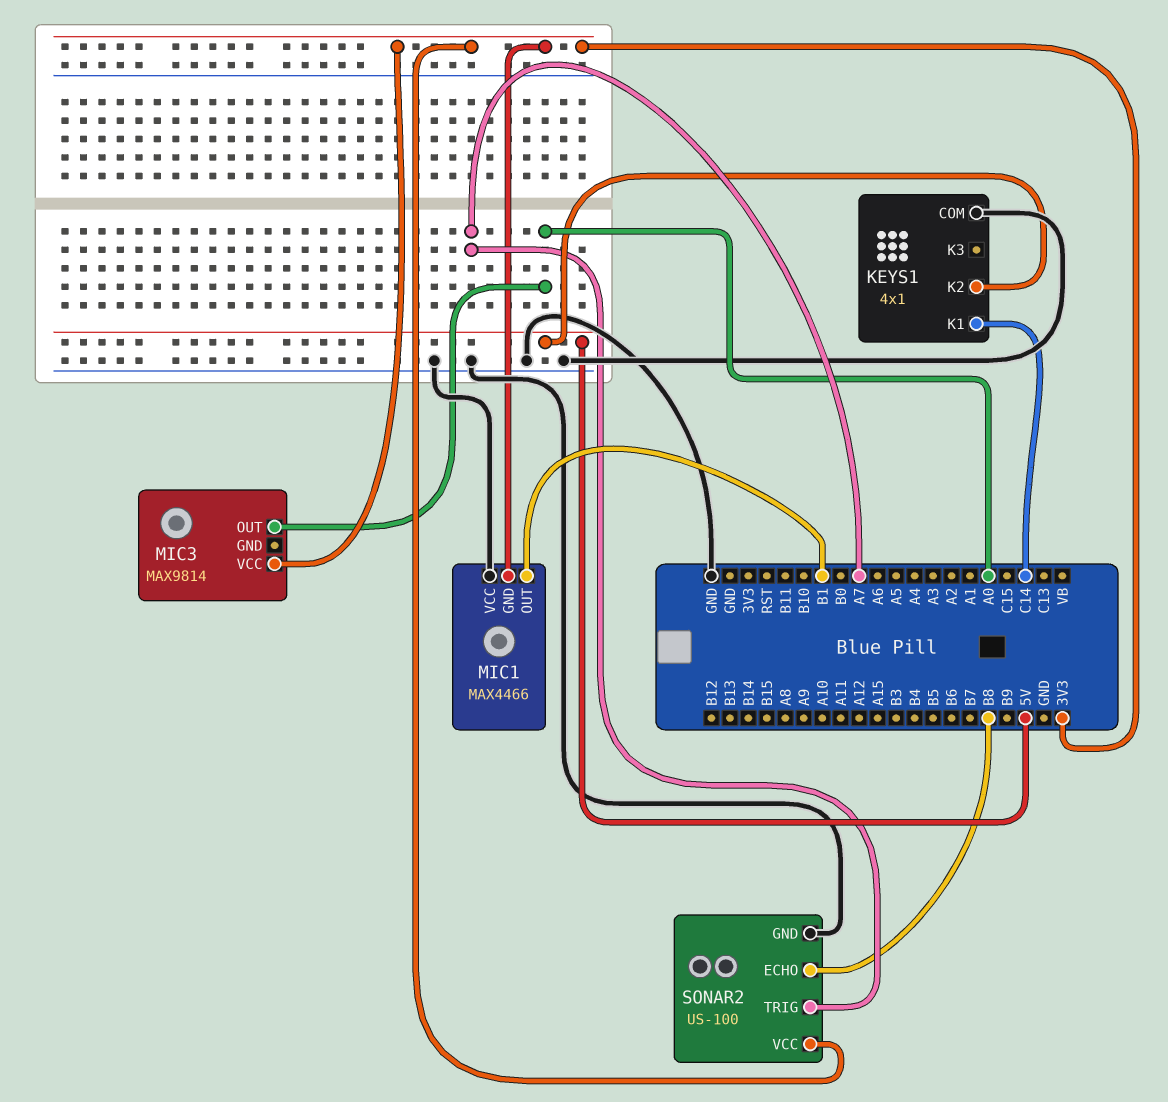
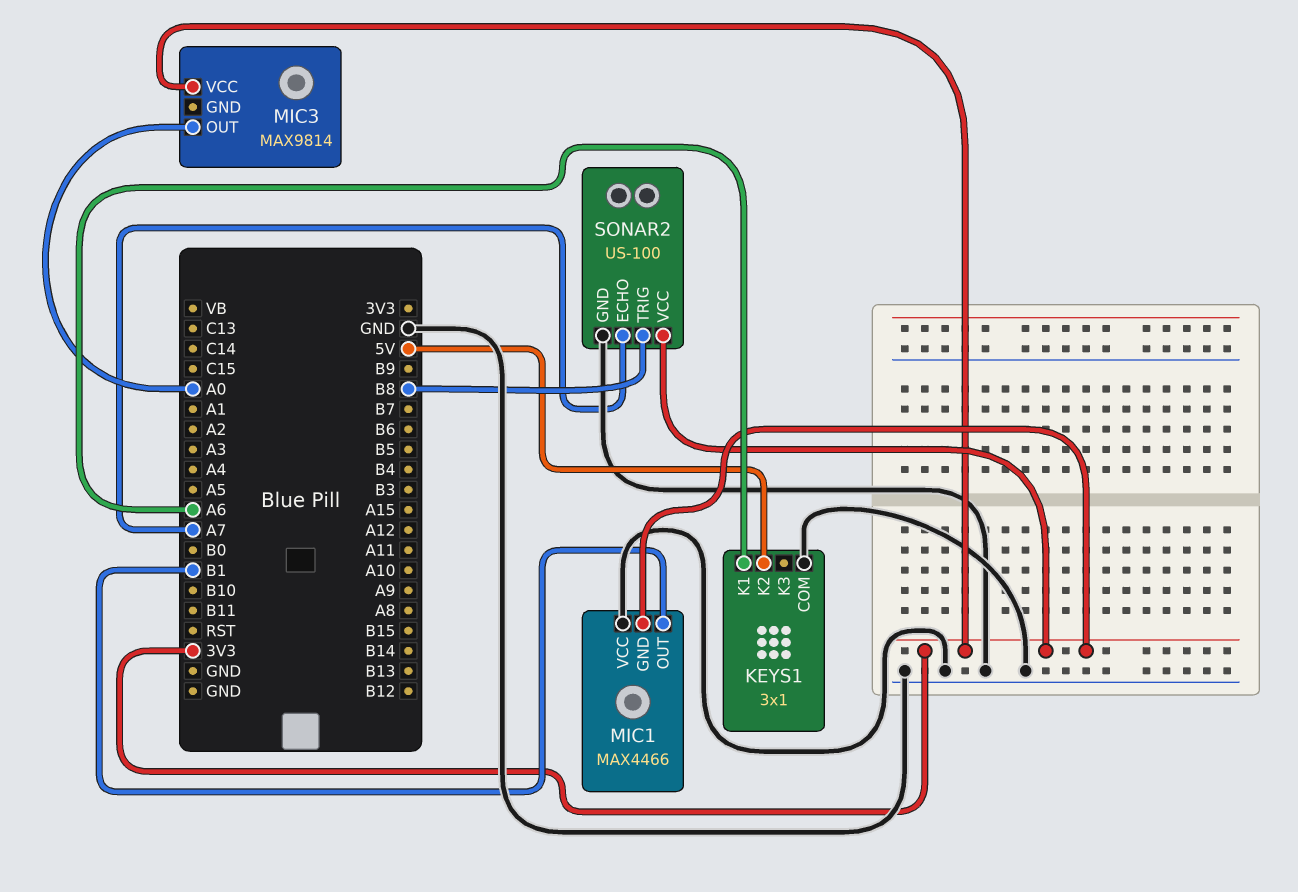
KEYS1: 4x1 -> 3x1
KEYS1 pin K1: C14 -> A6
SONAR2 pin ECHO: B8 -> A7
SONAR2 pin TRIG: A7 -> B8

